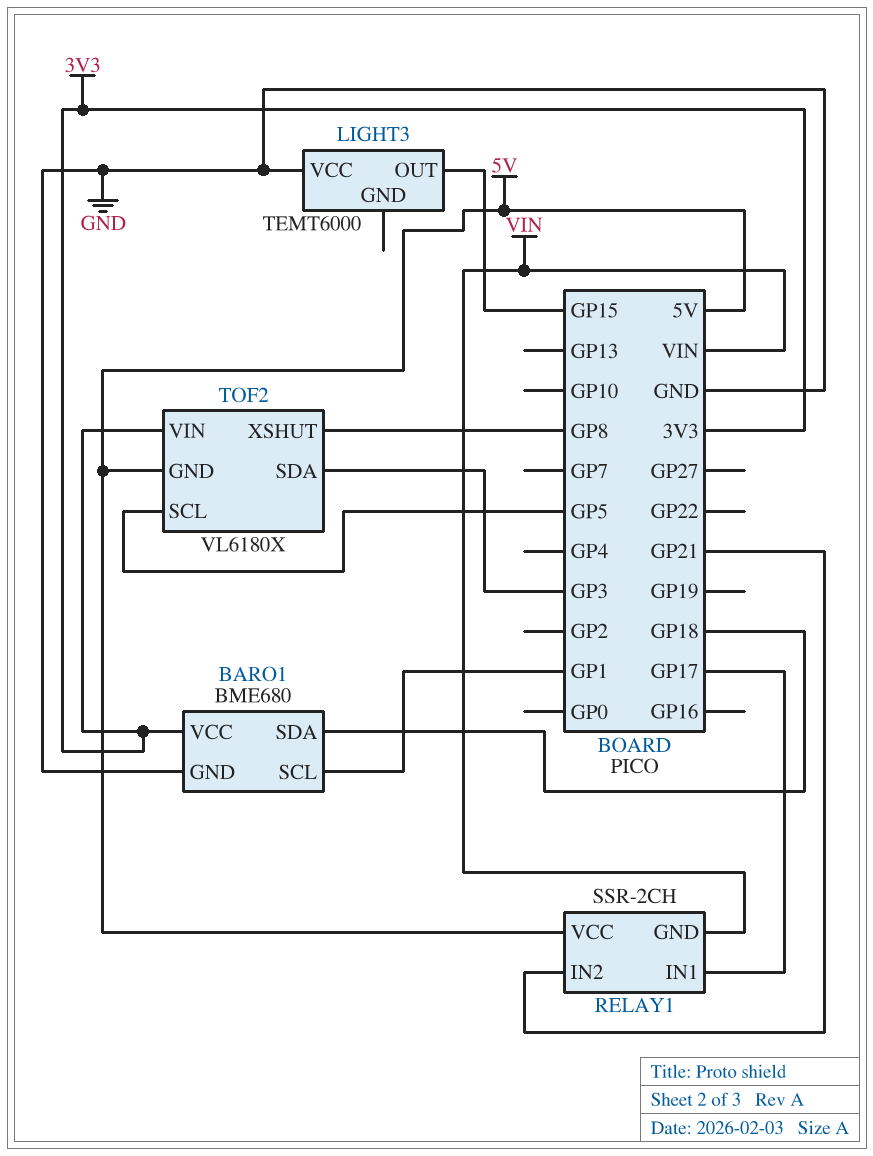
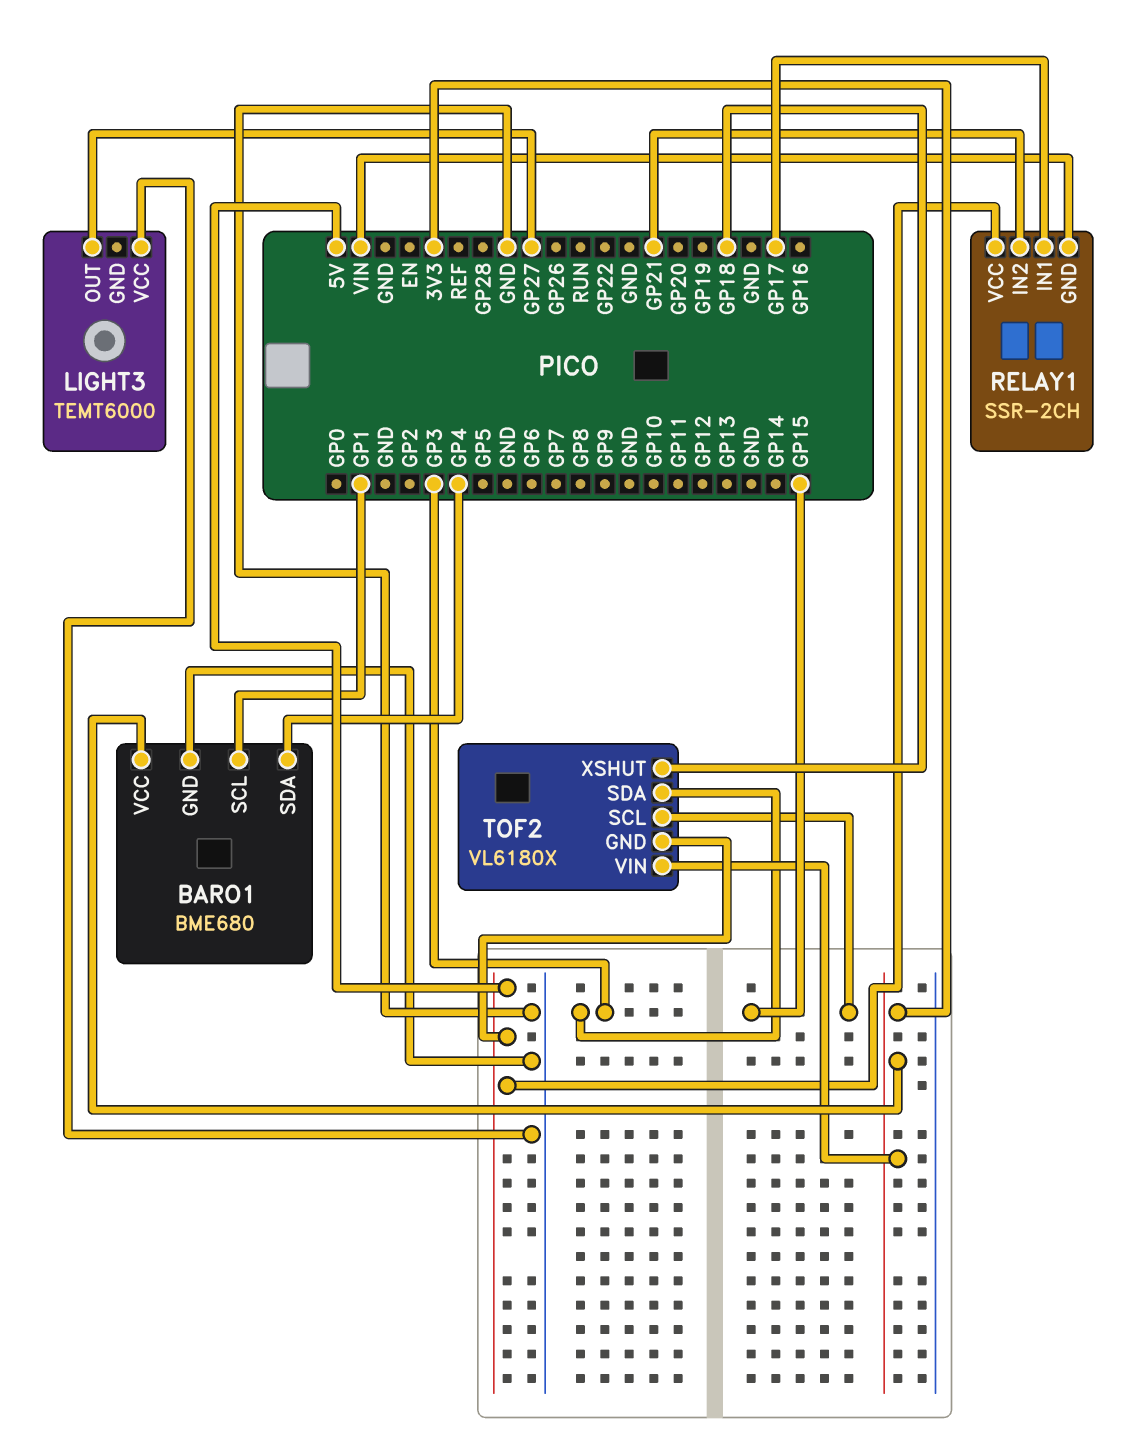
BARO1 pin SDA: GP18 -> GP4
LIGHT3 pin OUT: GP15 -> GP27
TOF2 pin SCL: GP5 -> GP15
TOF2 pin XSHUT: GP8 -> GP18

